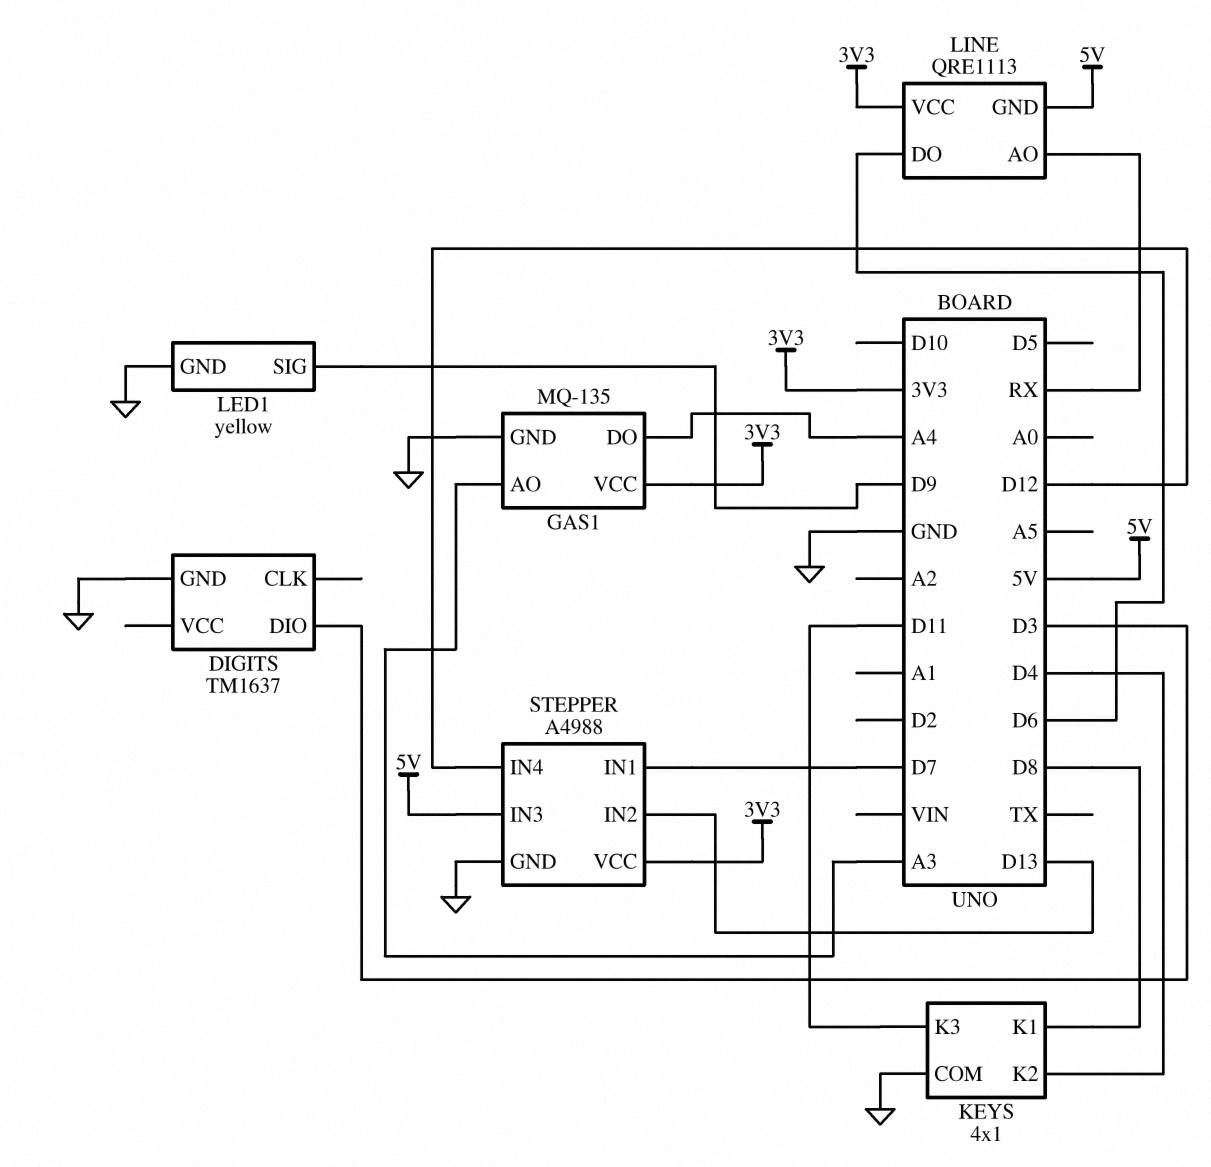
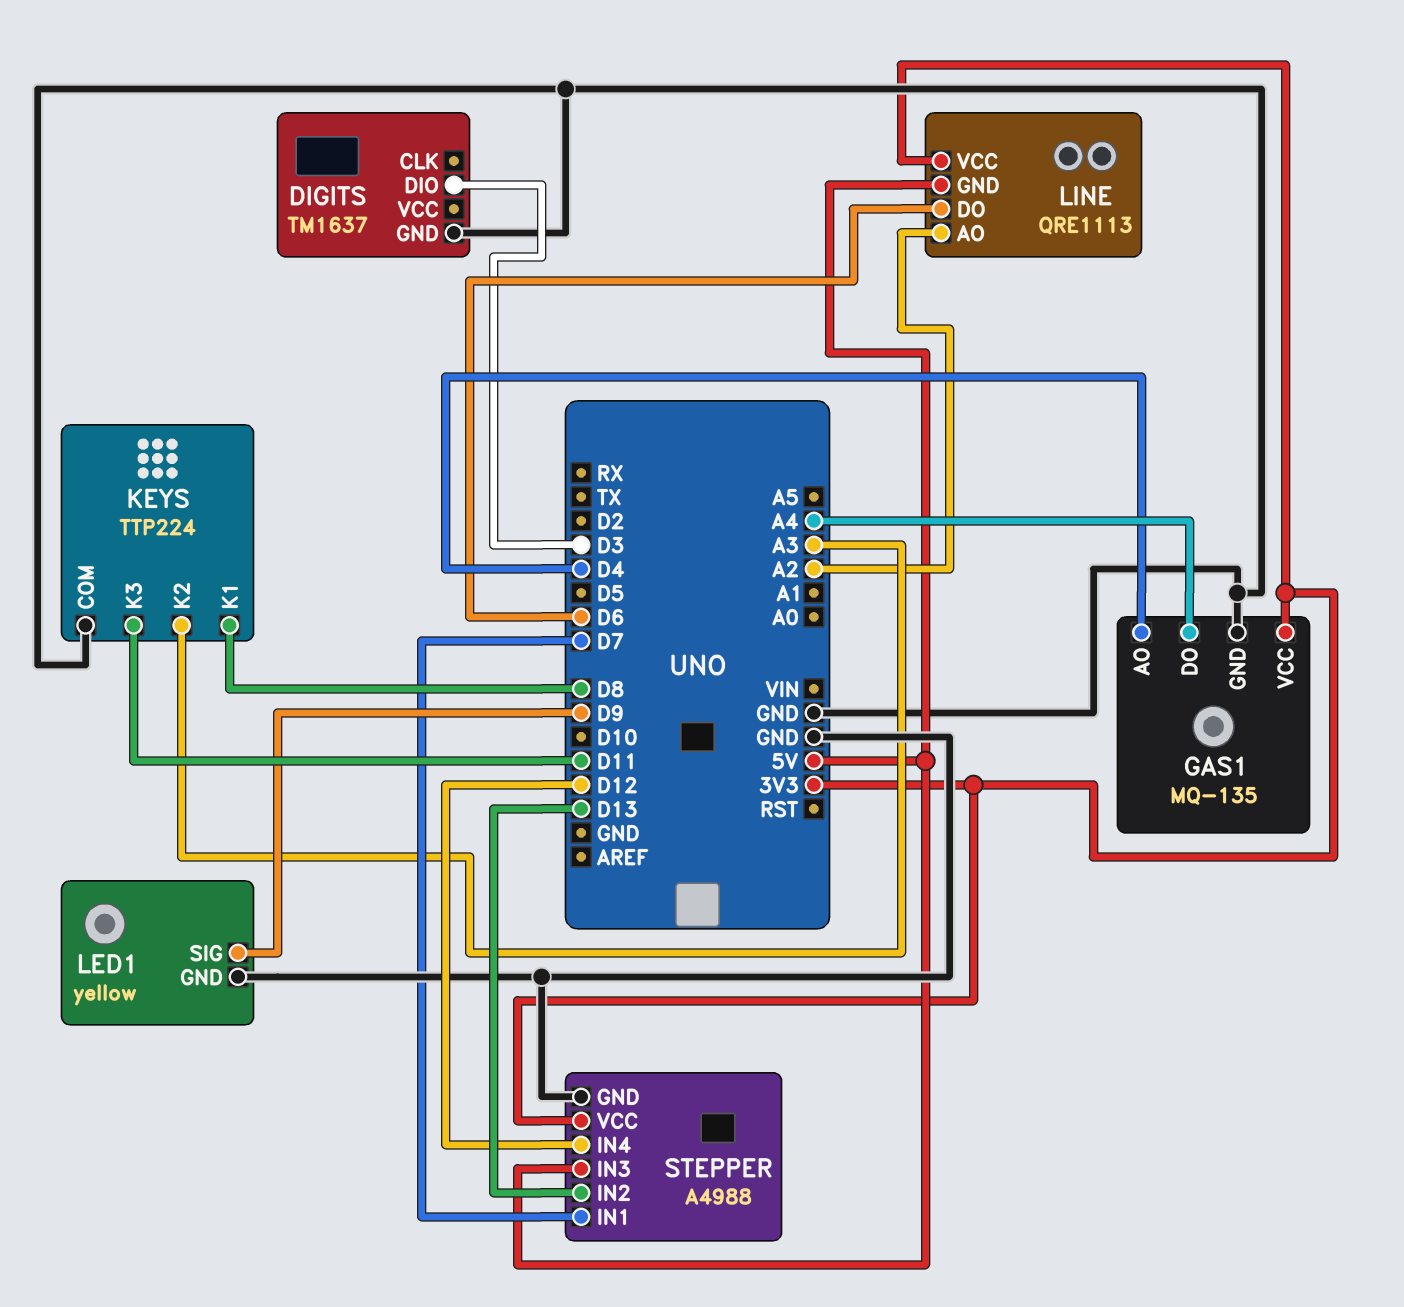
GAS1 pin AO: A3 -> D4
KEYS: 4x1 -> TTP224
KEYS pin K2: D4 -> A3
LINE pin AO: RX -> A2

